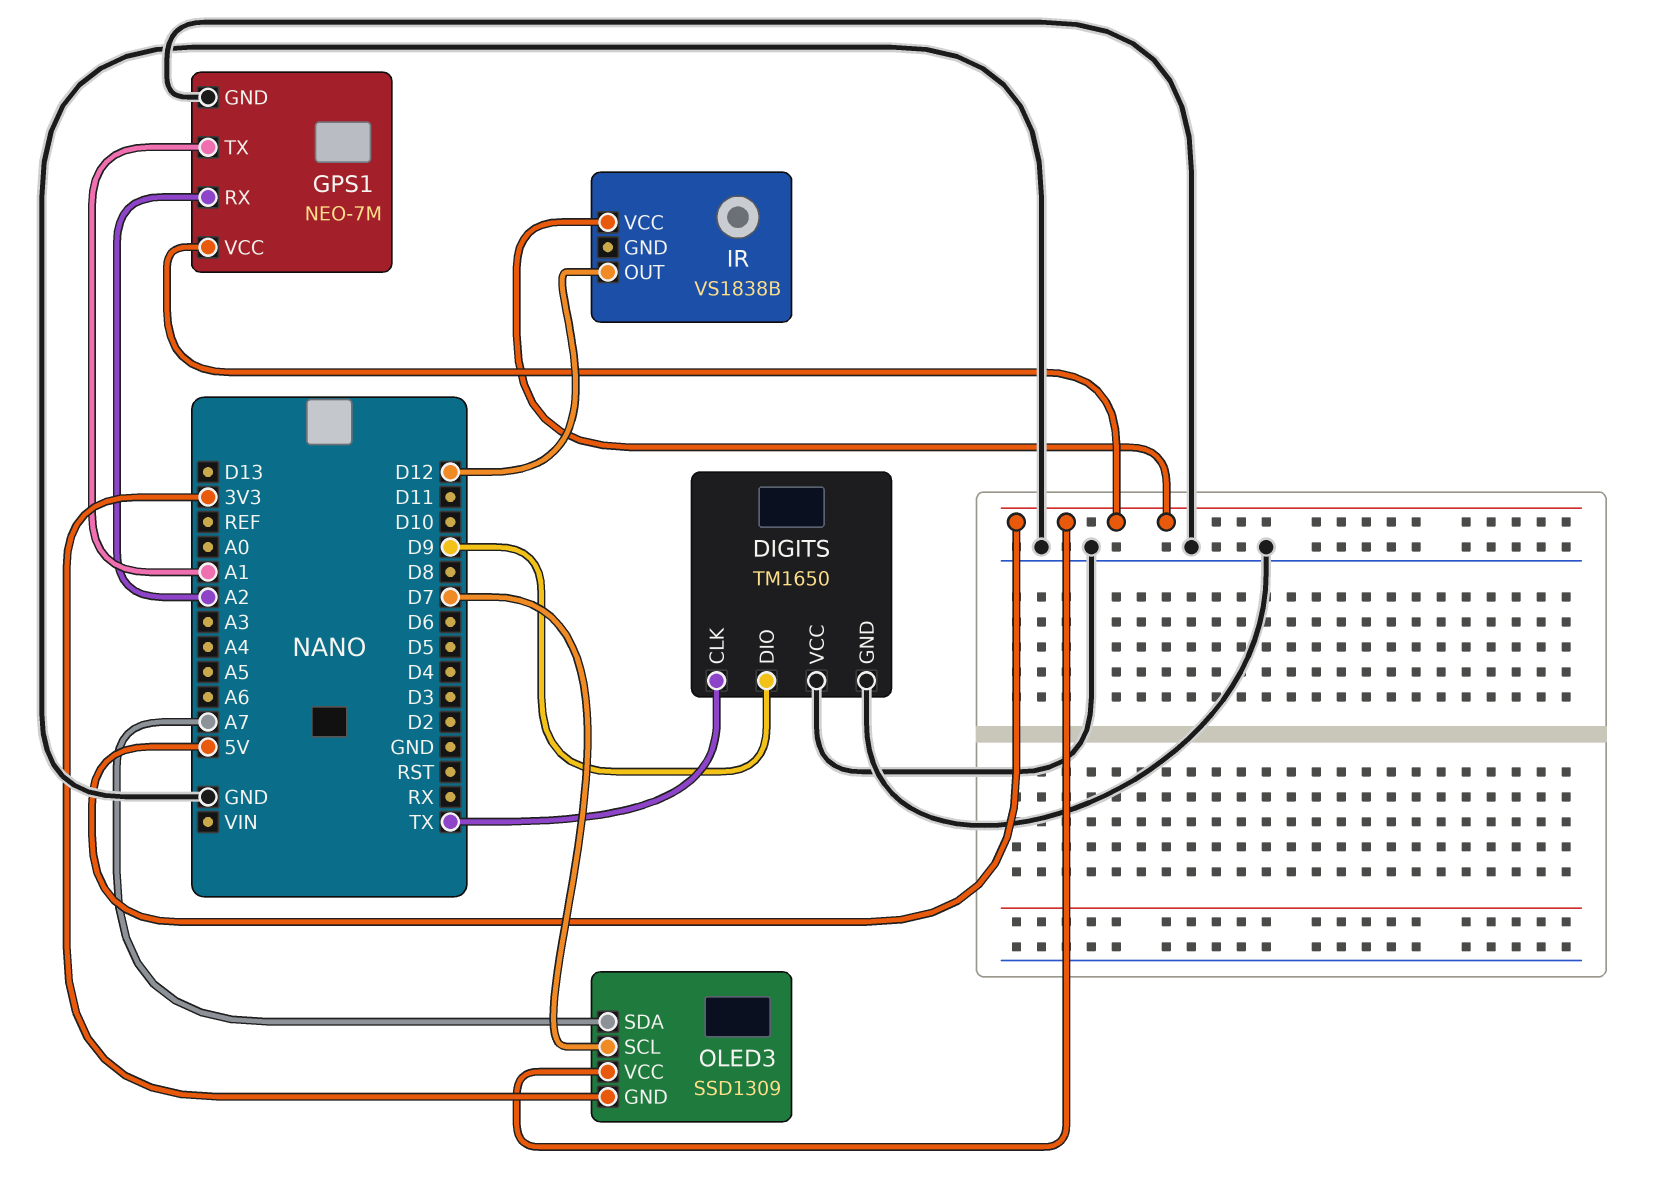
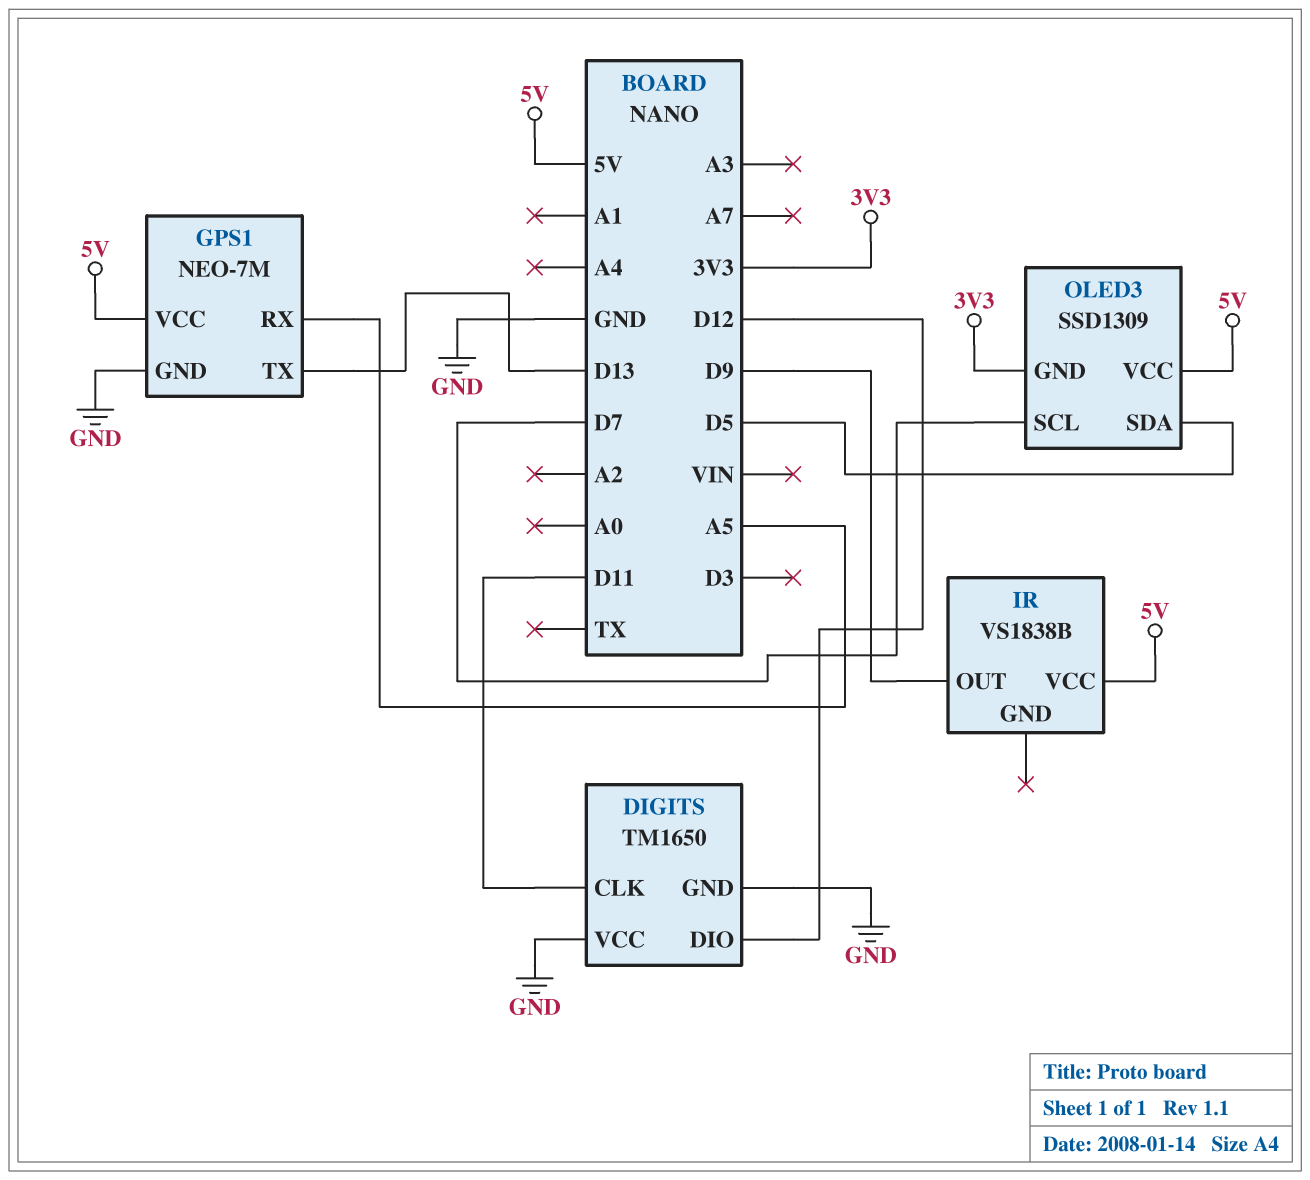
DIGITS pin CLK: TX -> D11
DIGITS pin DIO: D9 -> D12
GPS1 pin RX: A2 -> A5
GPS1 pin TX: A1 -> D13
IR pin OUT: D12 -> D9
OLED3 pin SDA: A7 -> D5

